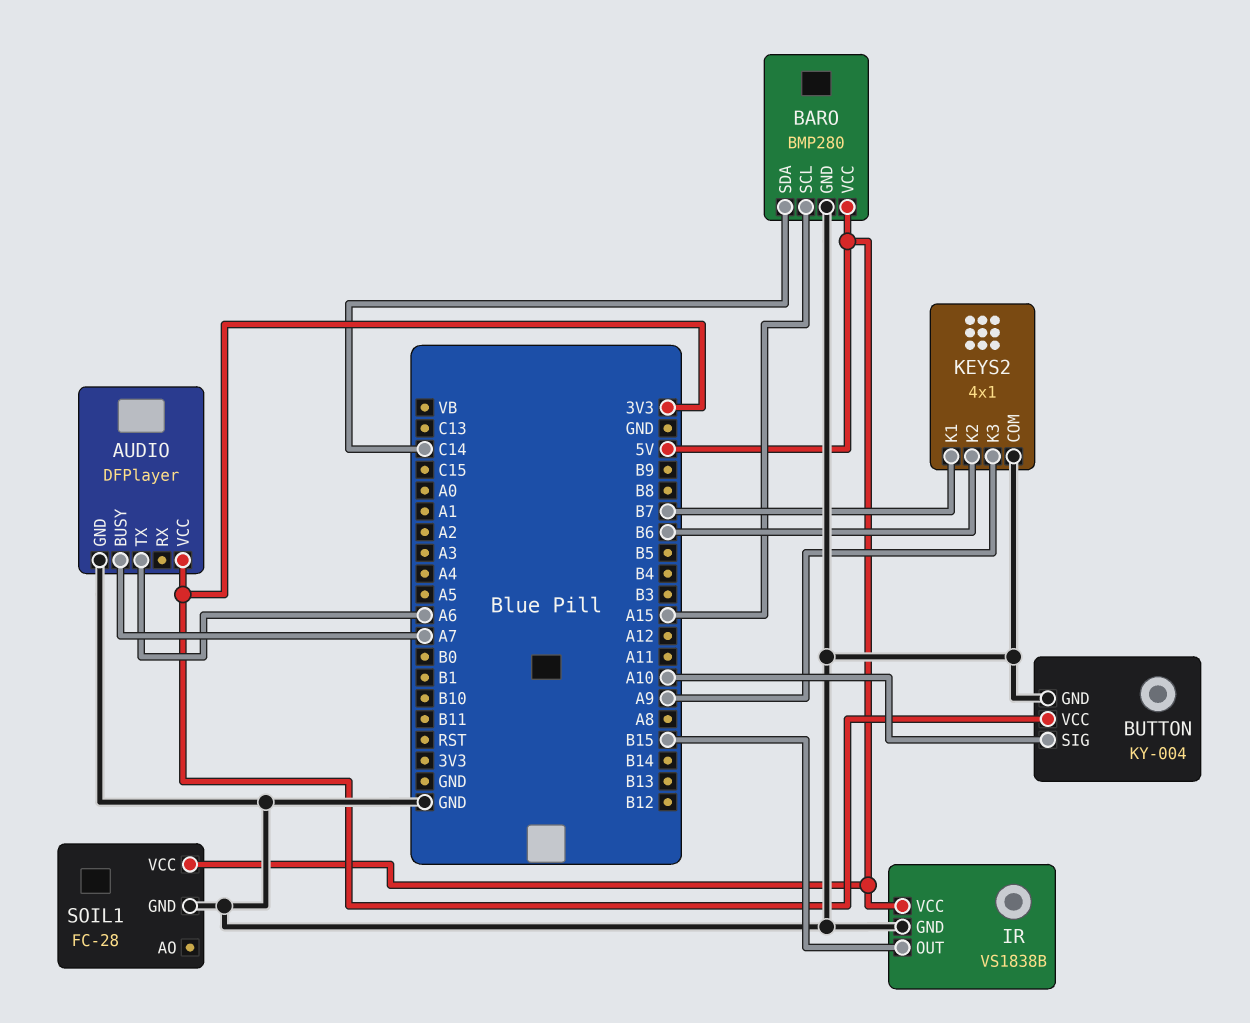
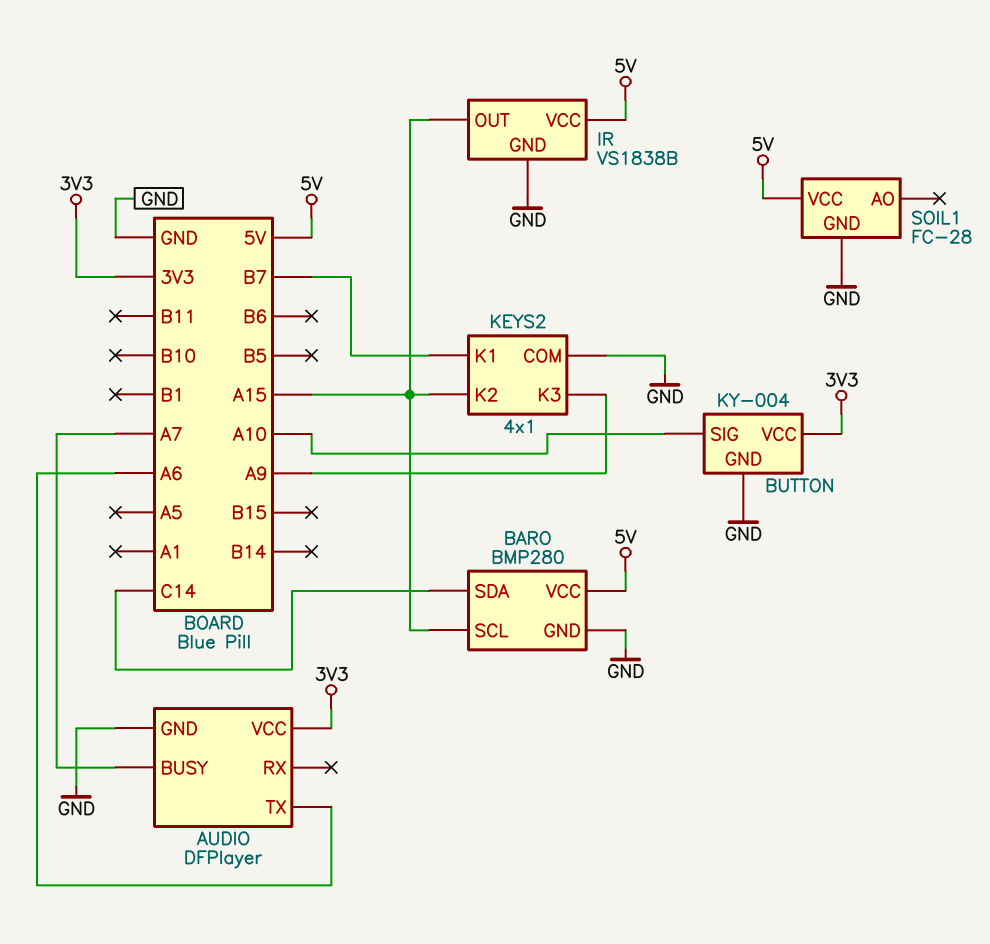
IR pin OUT: B15 -> A15
KEYS2 pin K2: B6 -> A15

